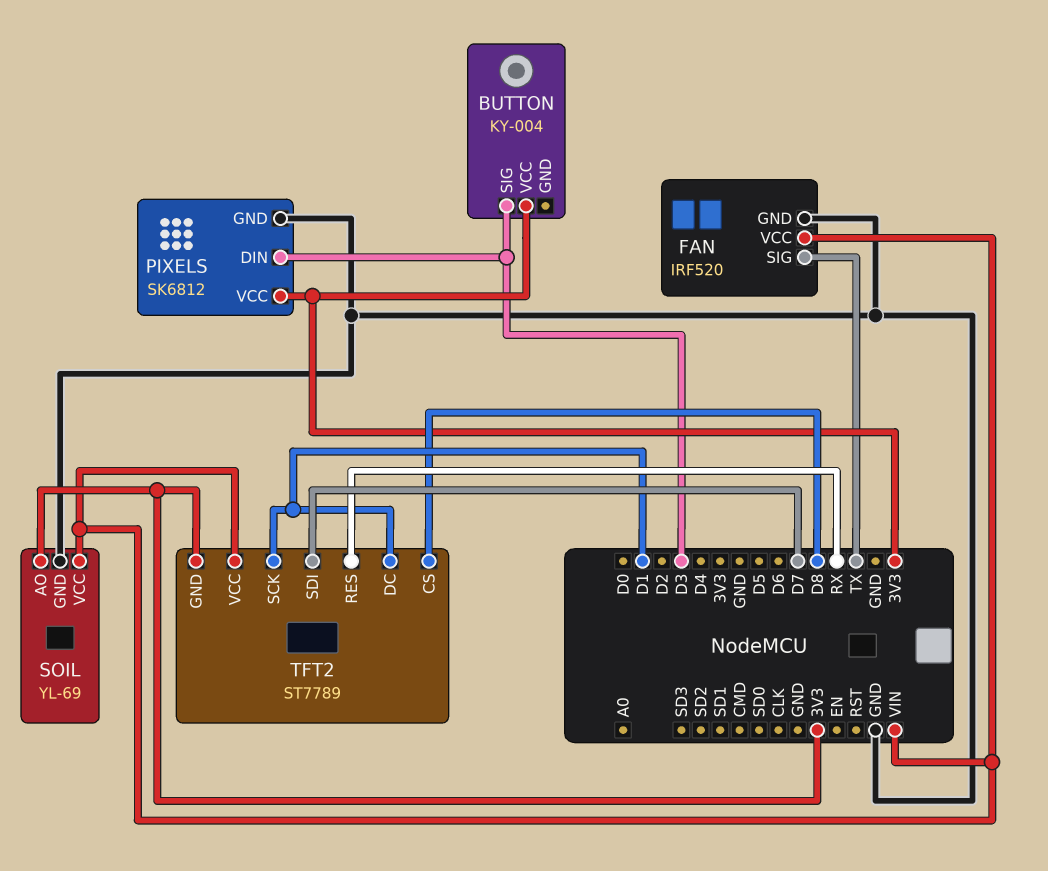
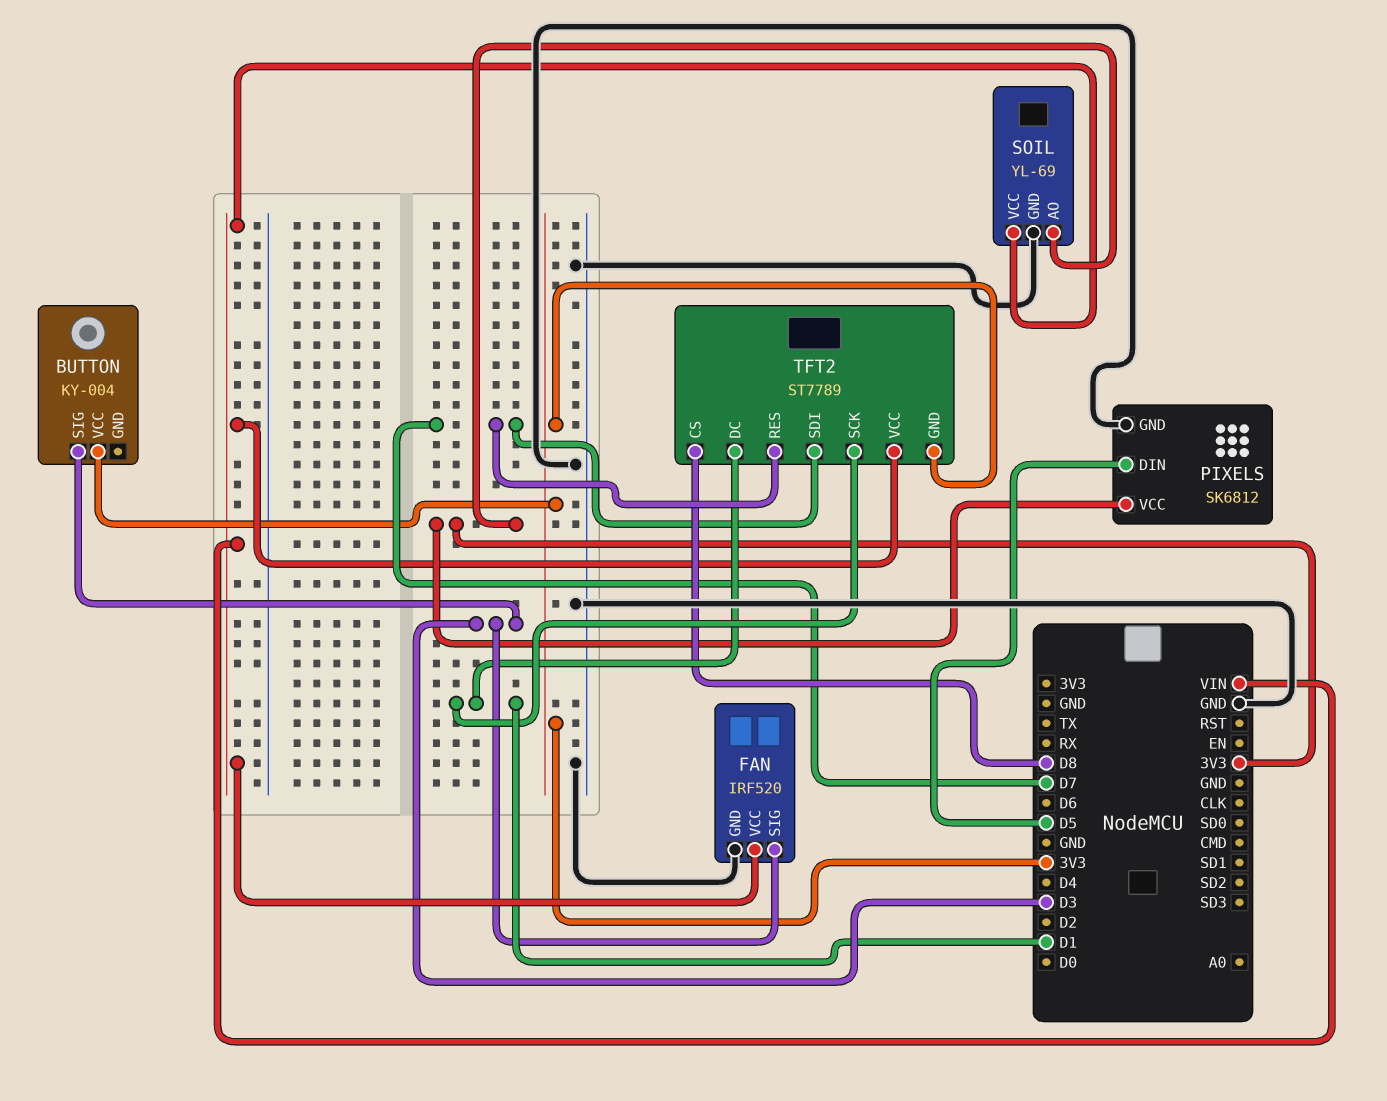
FAN pin SIG: TX -> D3
PIXELS pin DIN: D3 -> D5
TFT2 pin RES: RX -> D7

